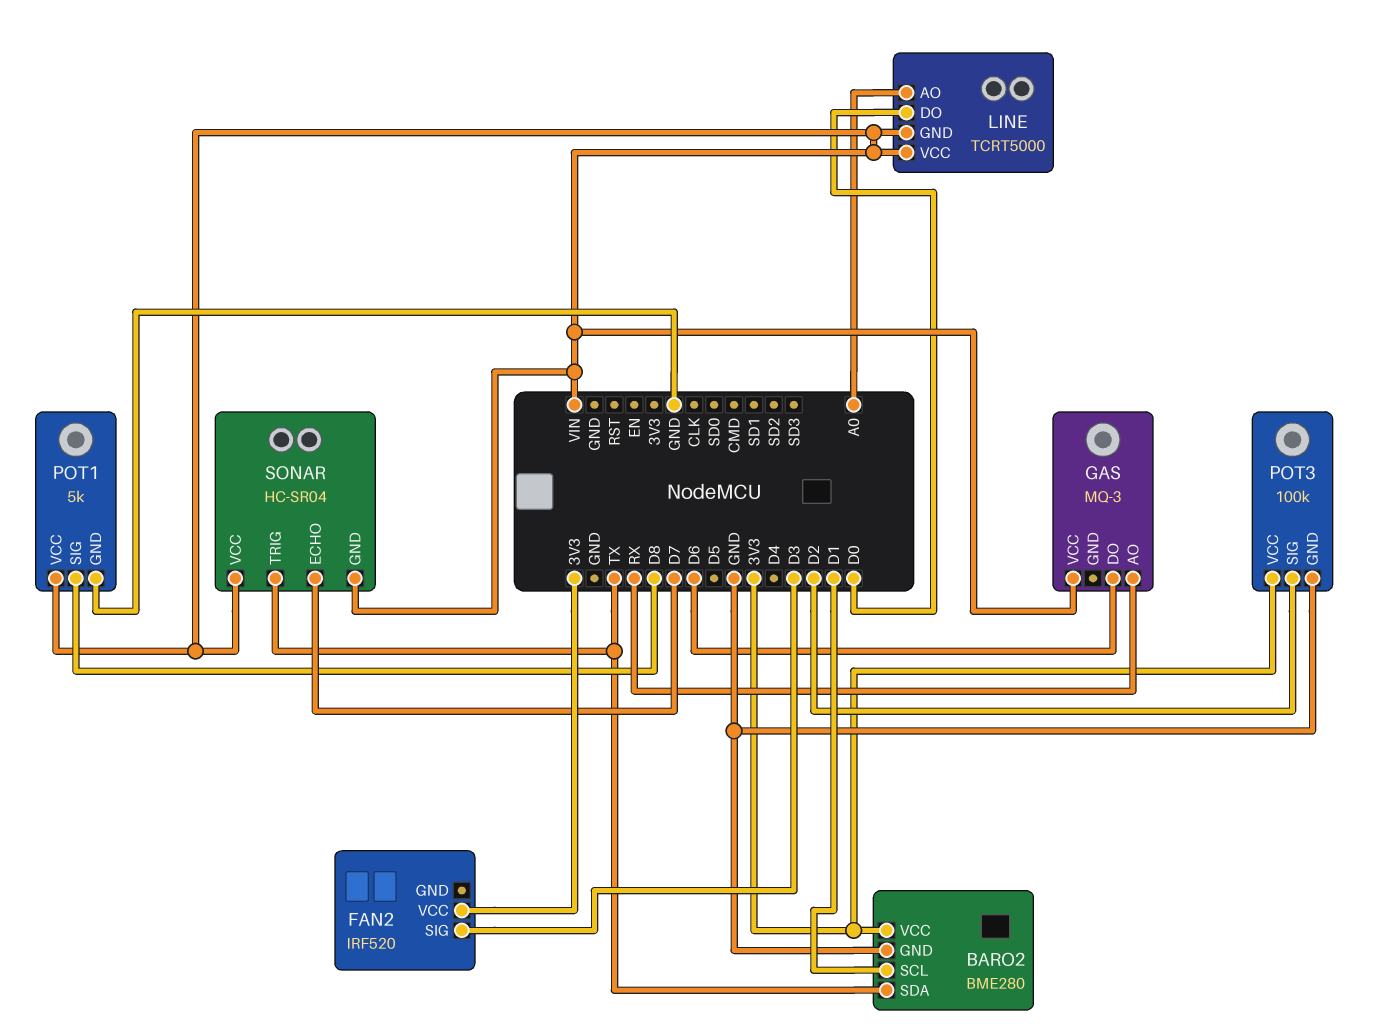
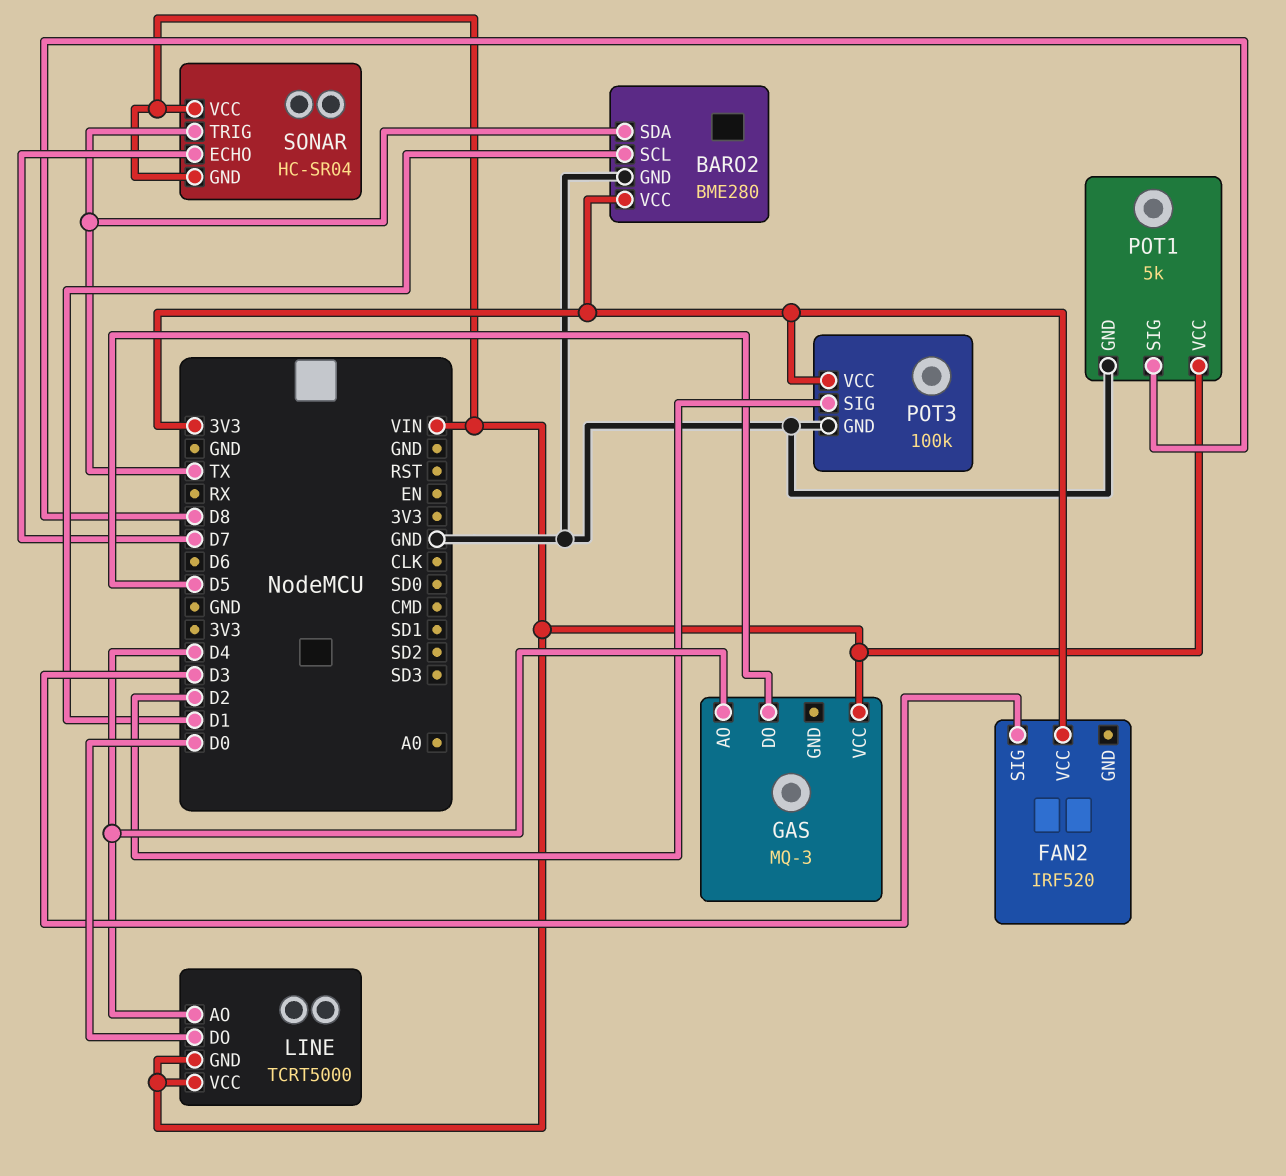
GAS pin AO: RX -> D4
GAS pin DO: D6 -> D5
LINE pin AO: A0 -> D4

